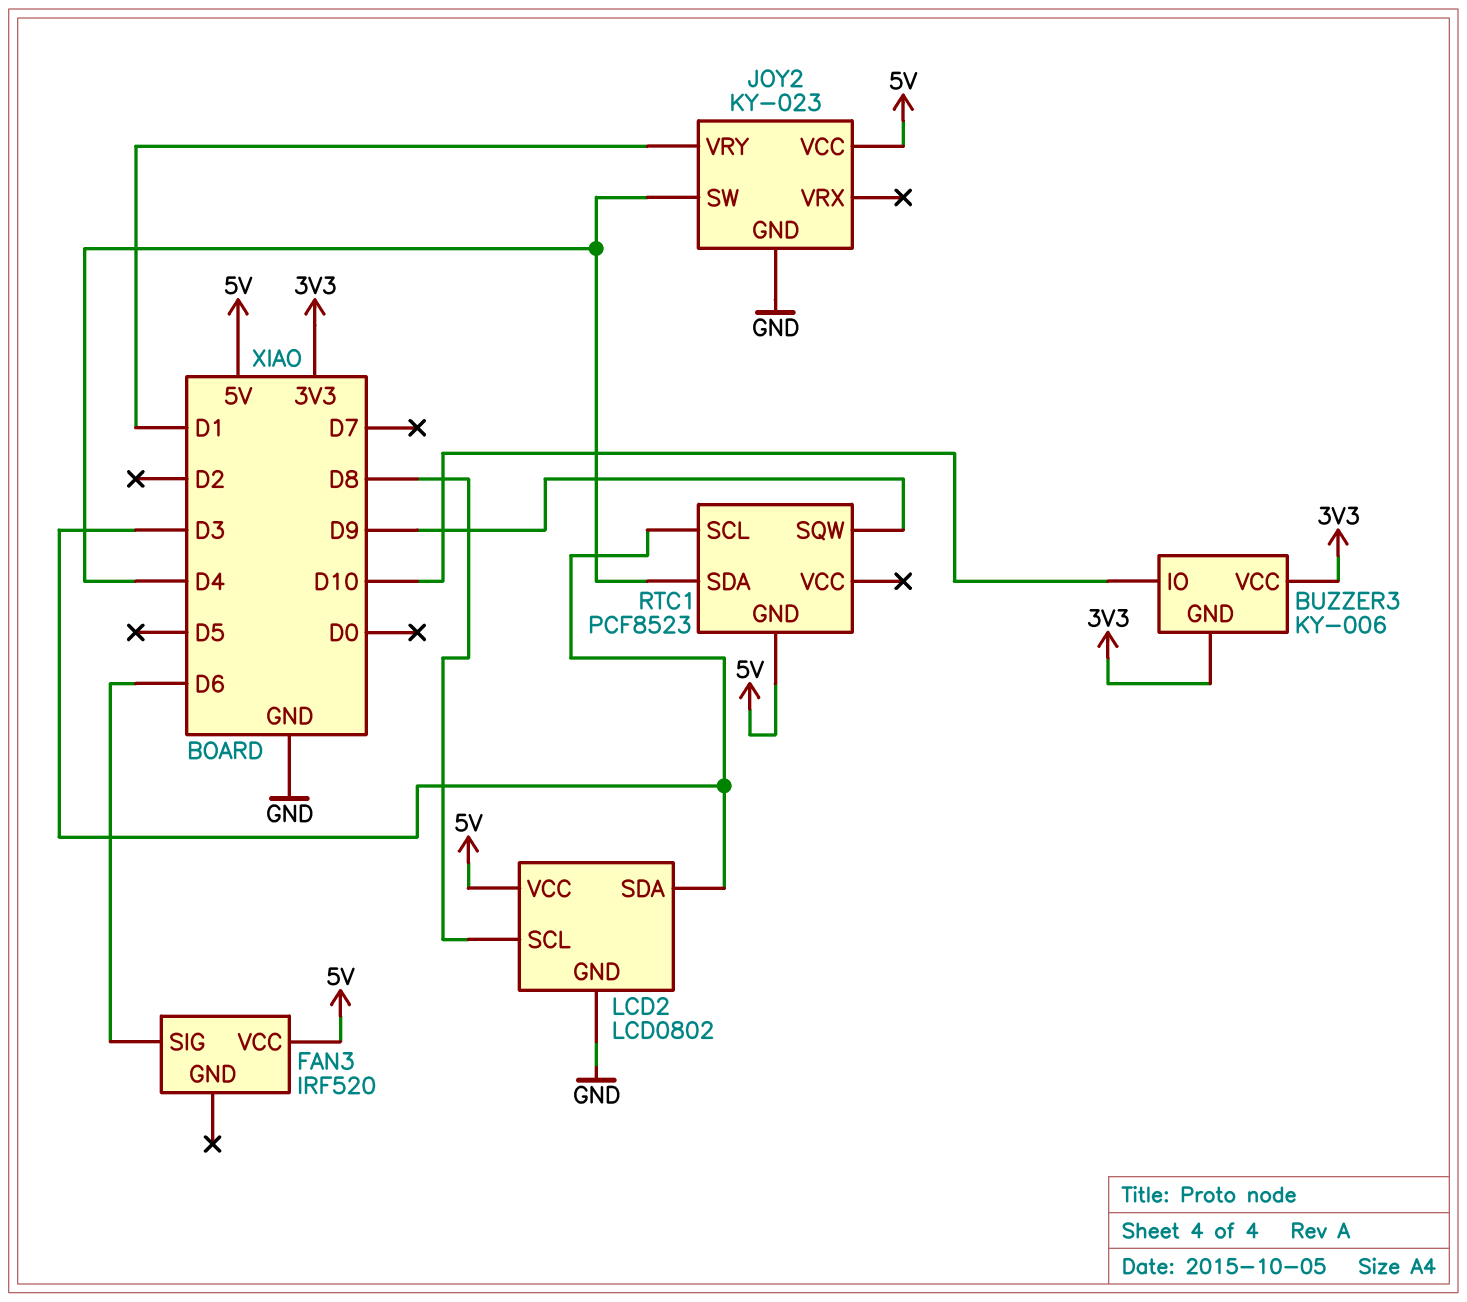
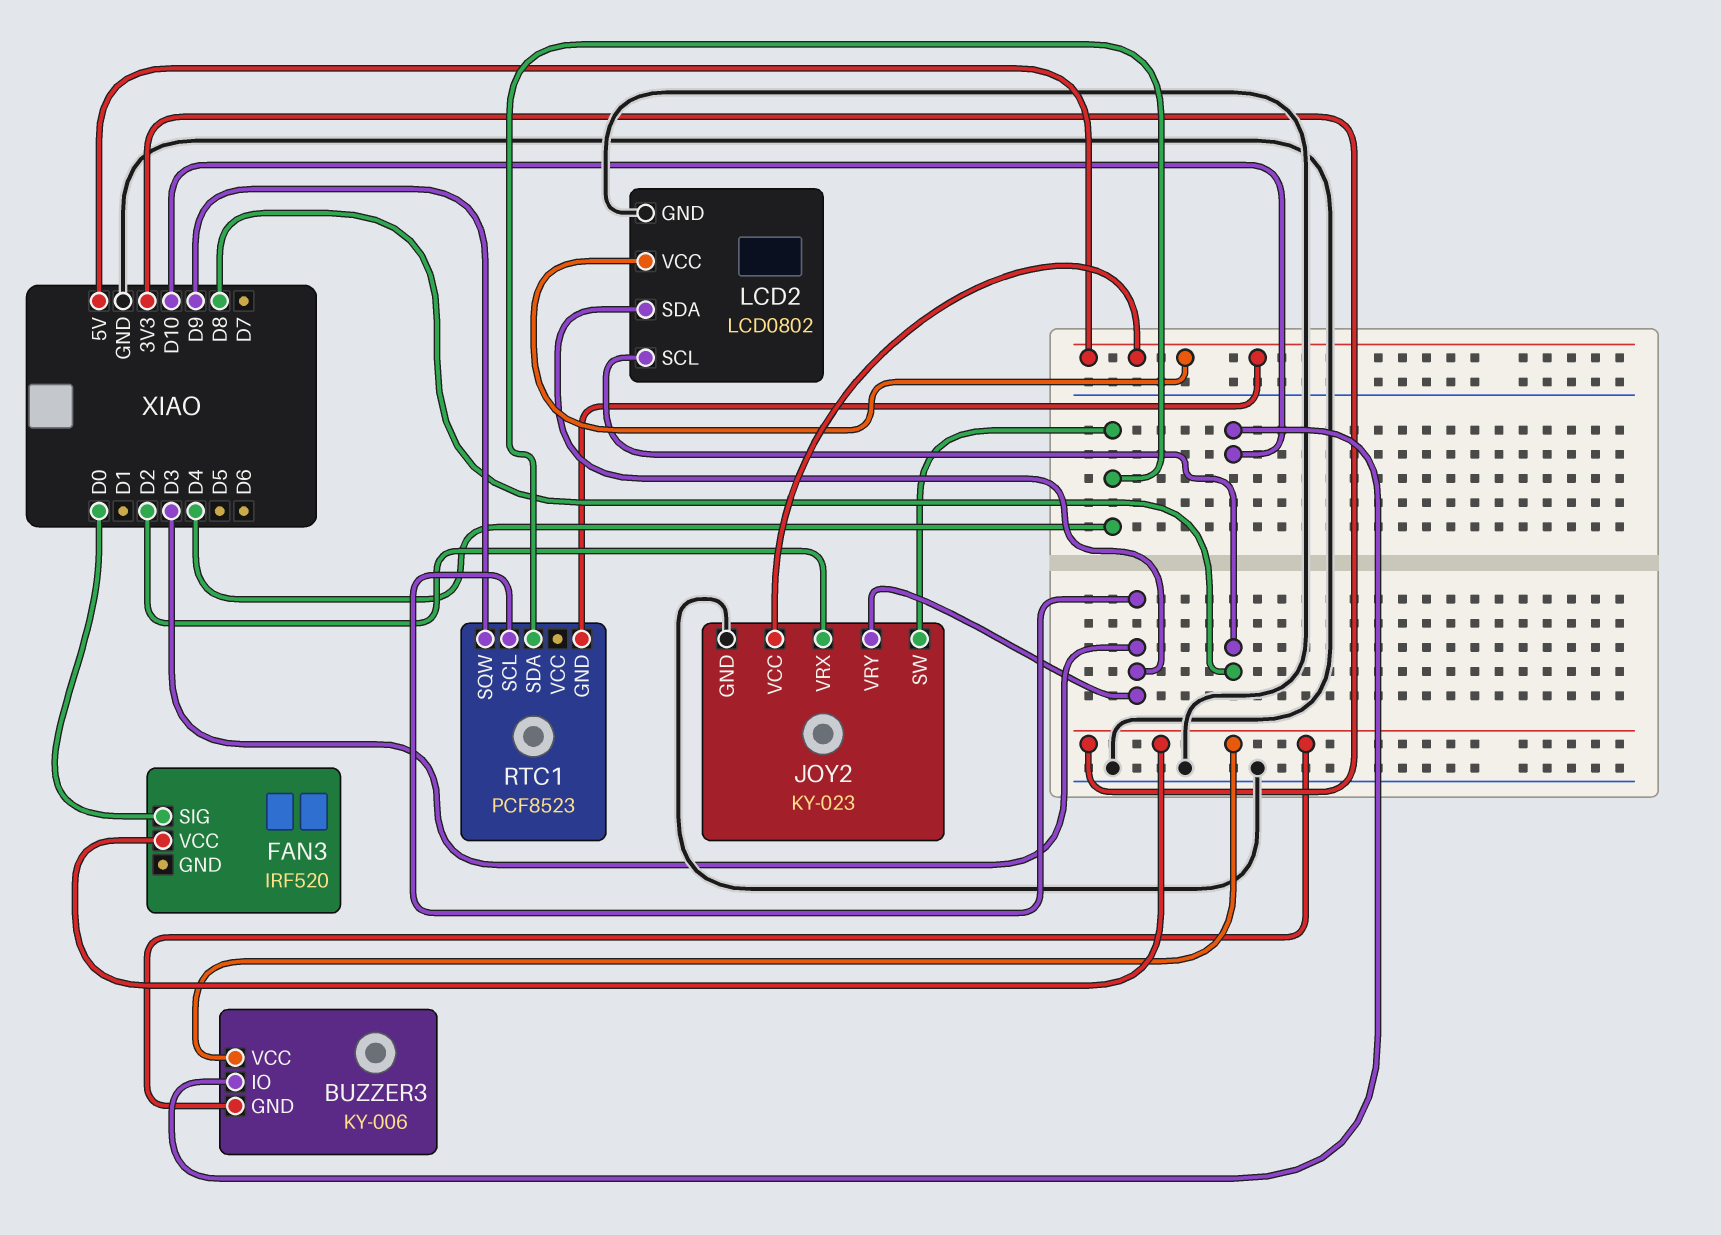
FAN3 pin SIG: D6 -> D0
FAN3 pin VCC: 5V -> 3V3
JOY2 pin VRX: none -> D2
JOY2 pin VRY: D1 -> D3

